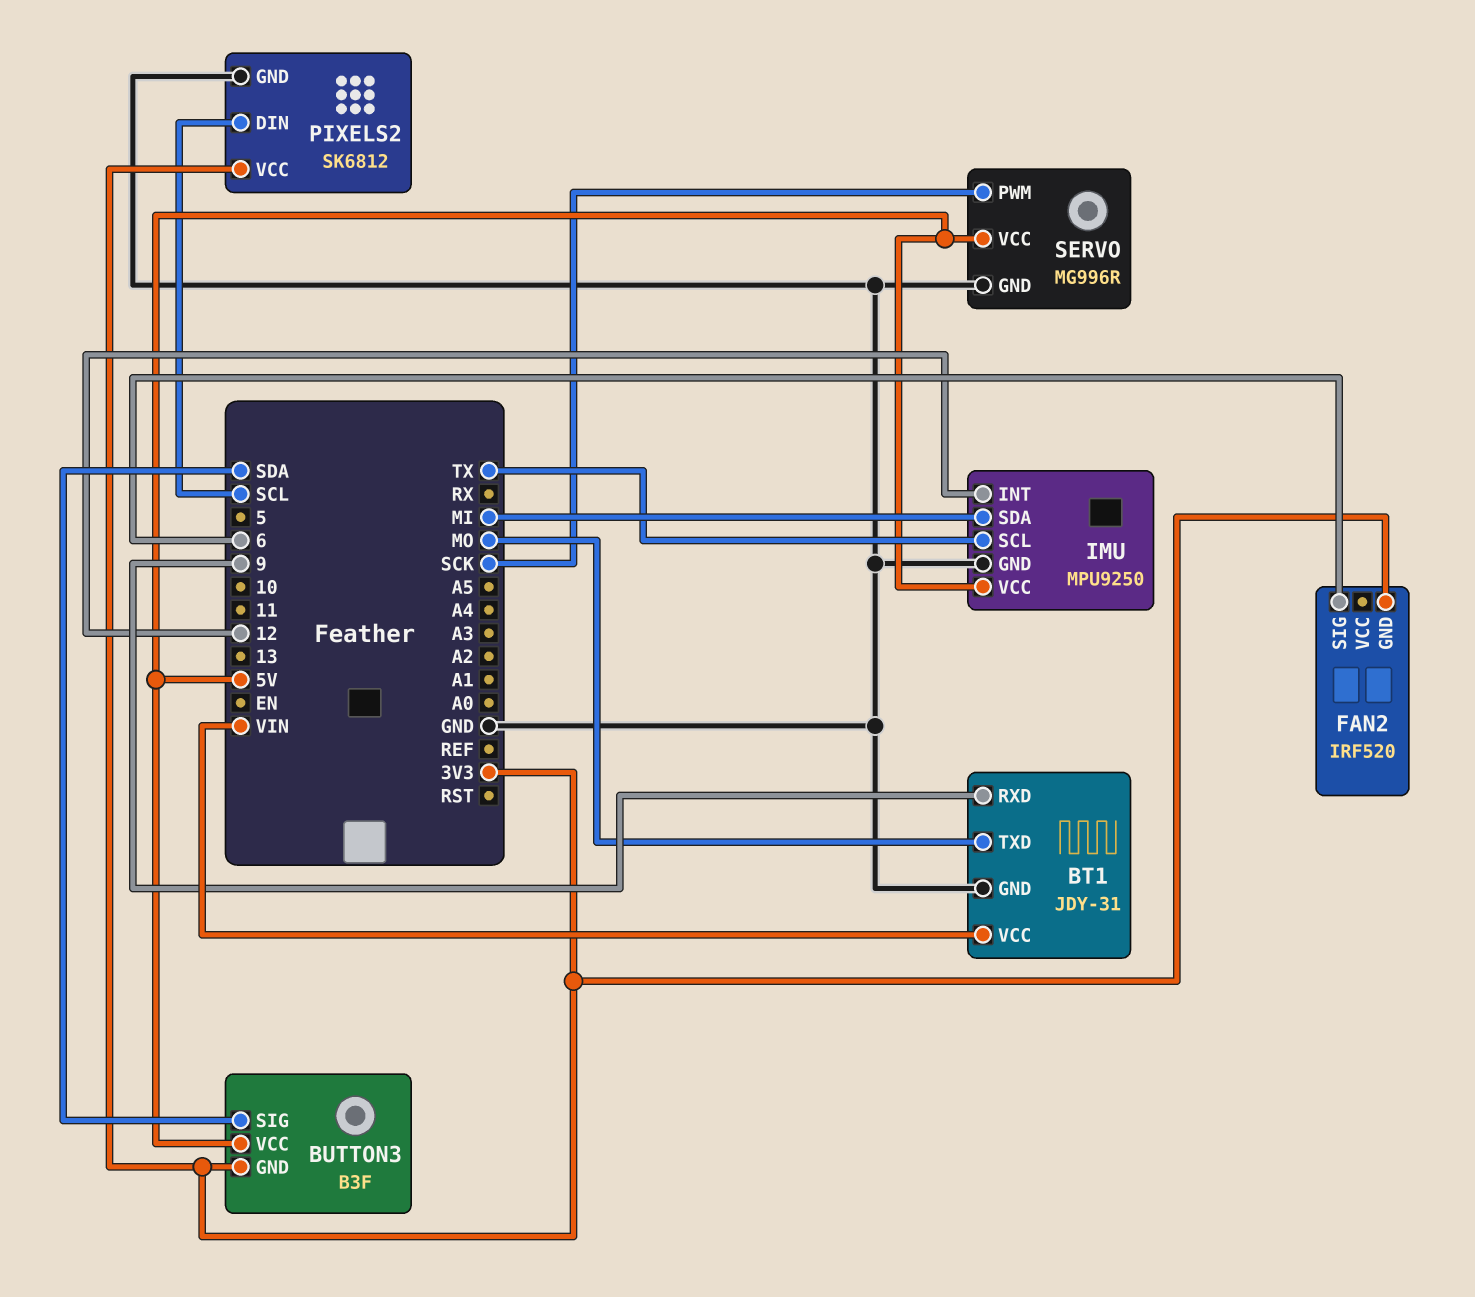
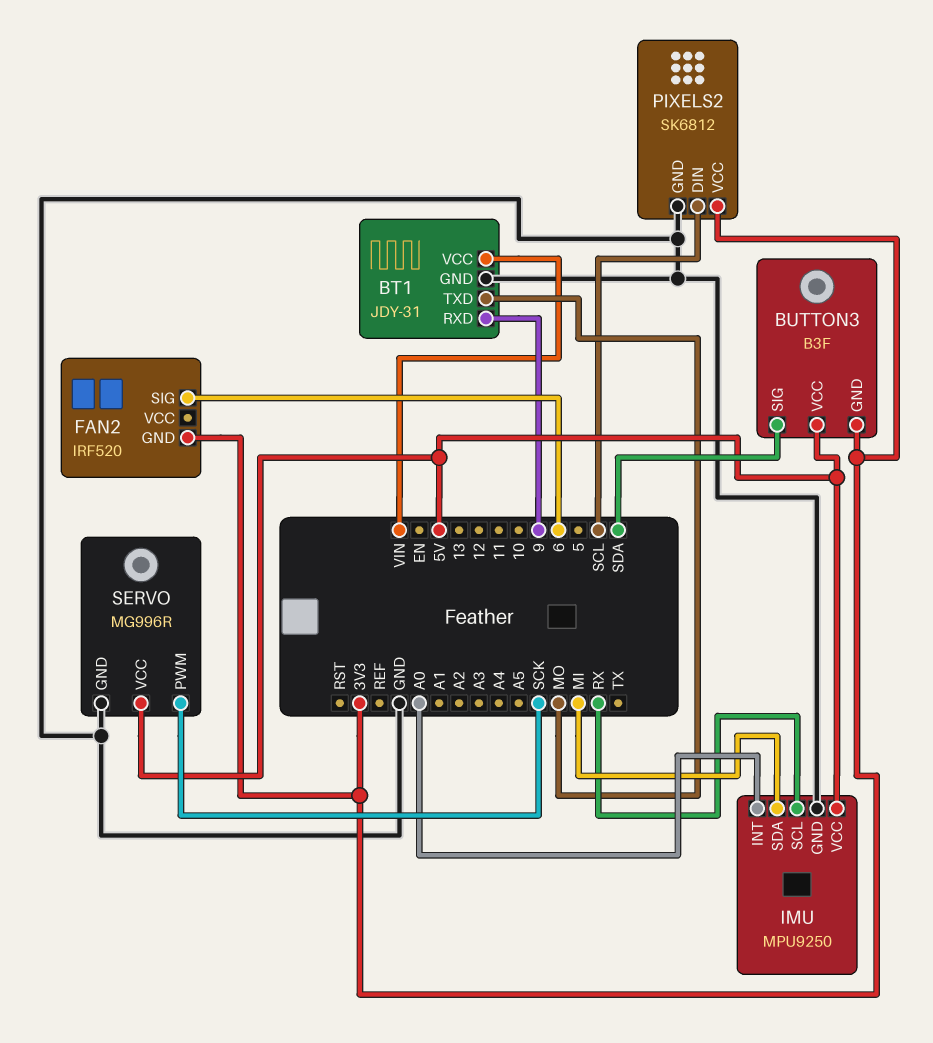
IMU pin INT: 12 -> A0
IMU pin SCL: TX -> RX

